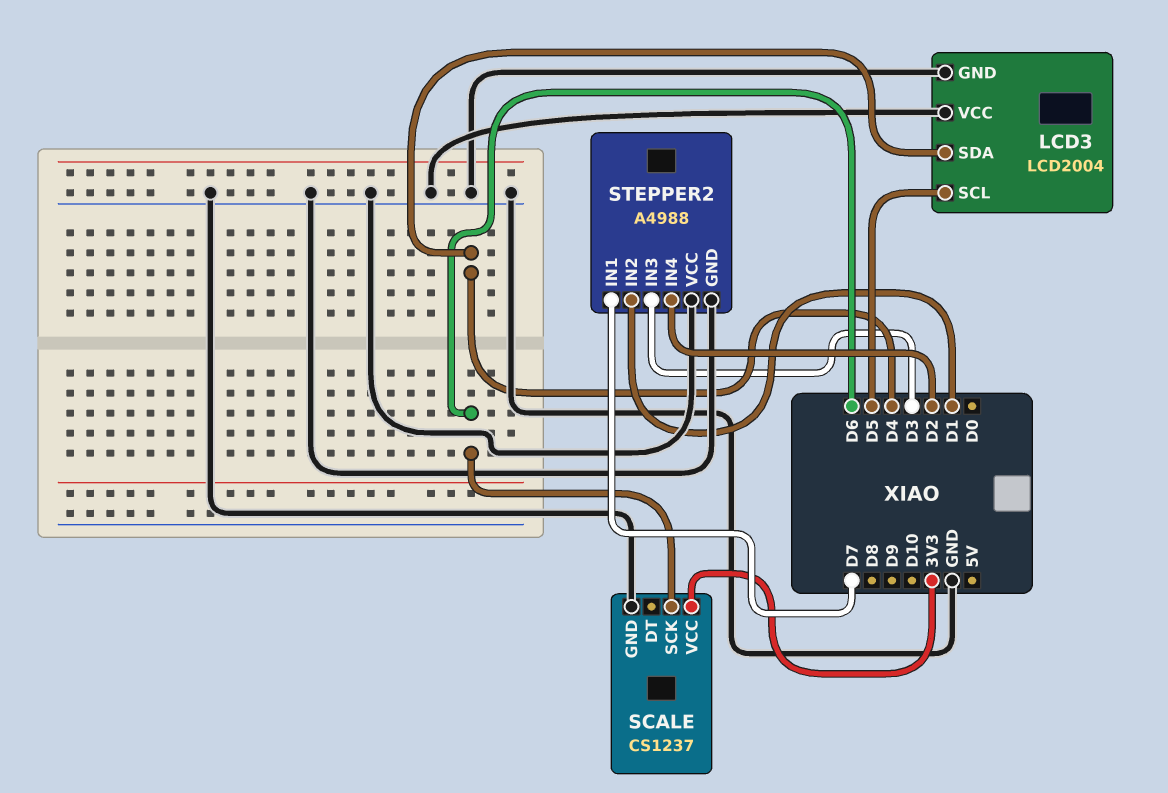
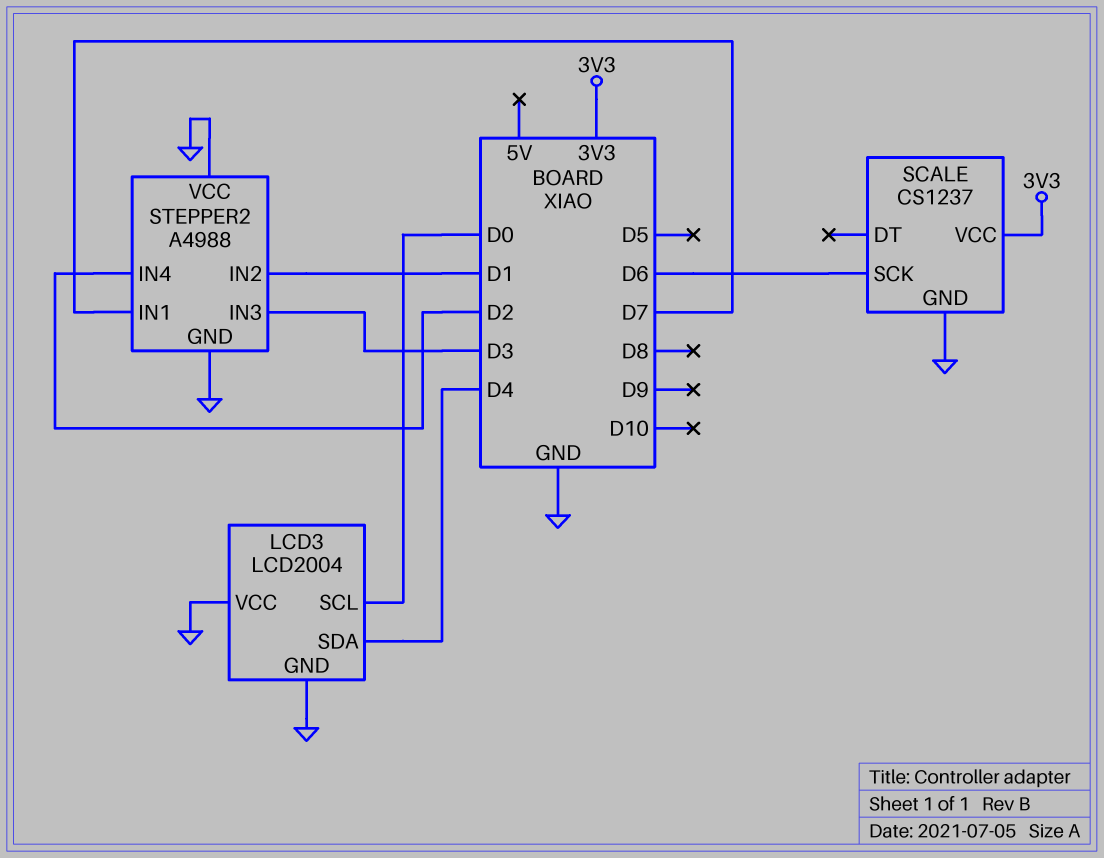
LCD3 pin SCL: D5 -> D0

